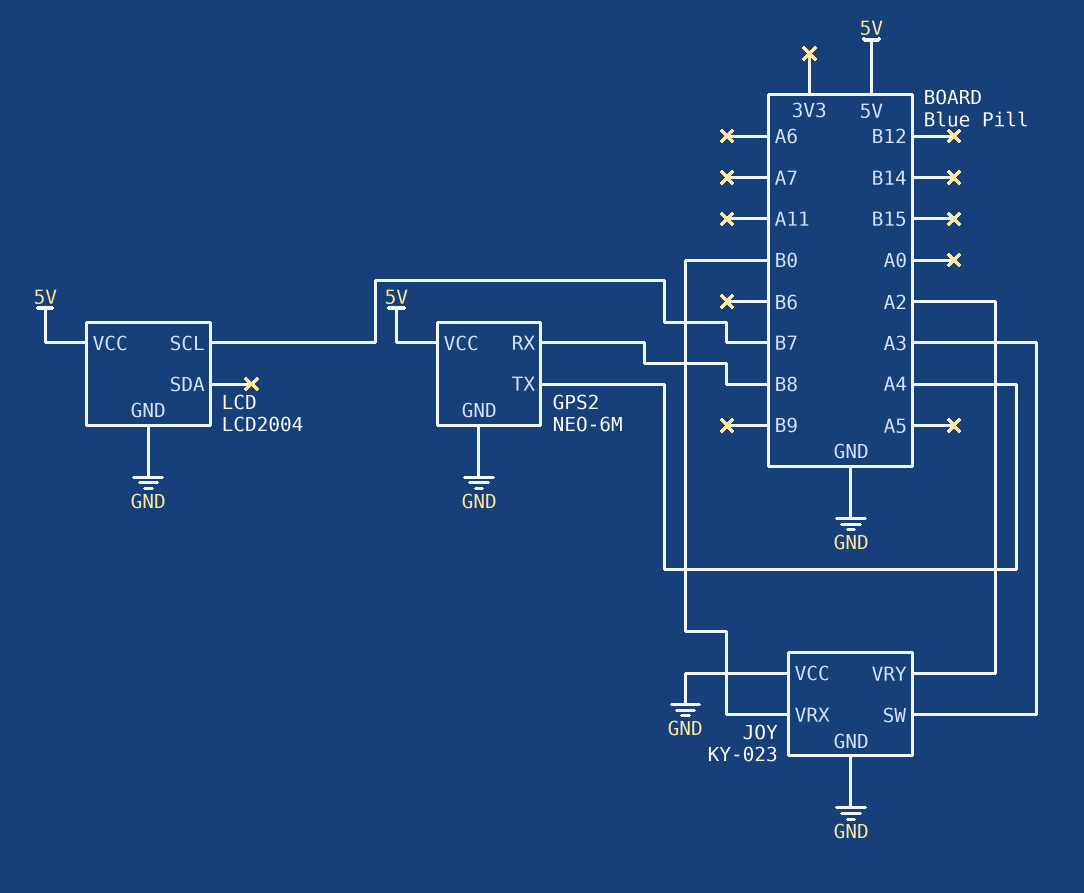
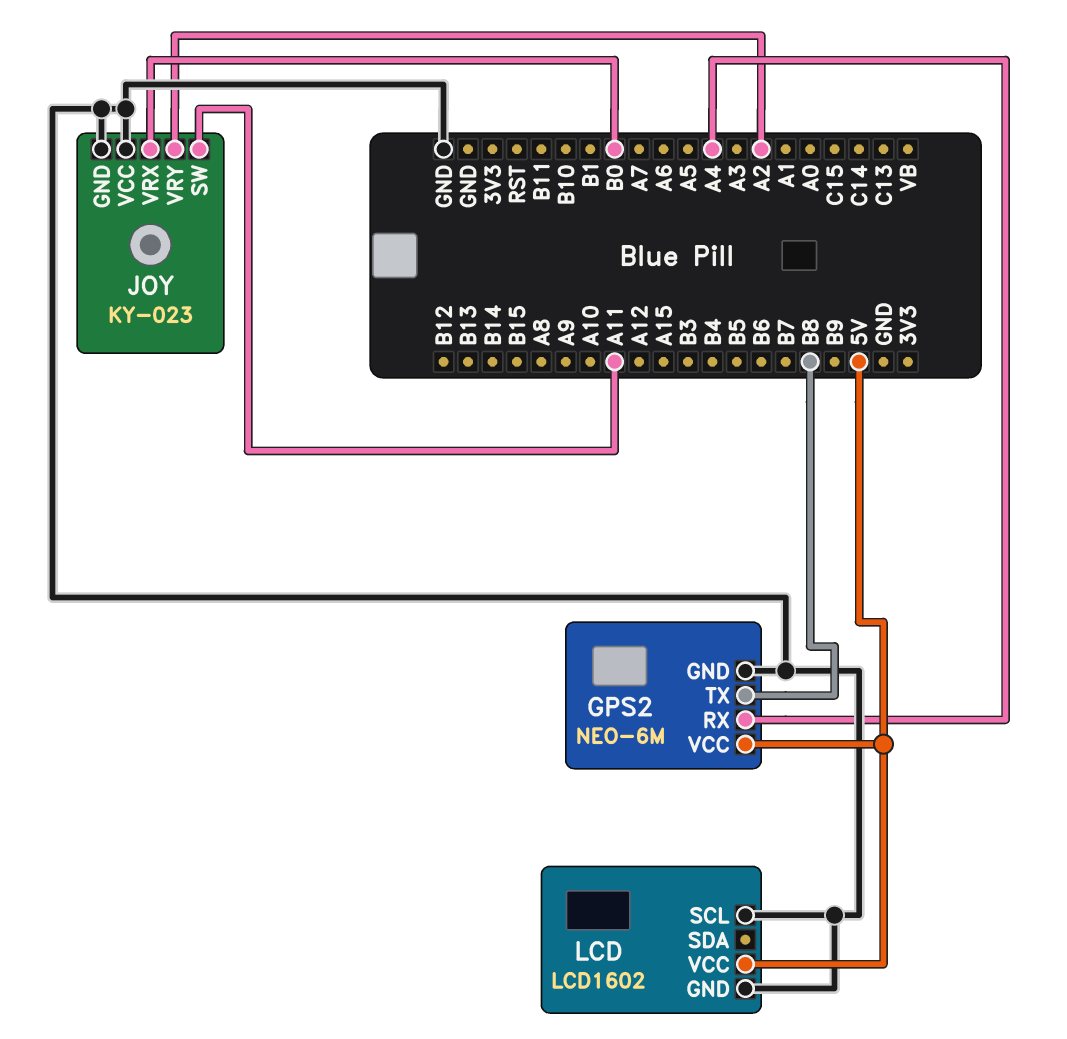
GPS2 pin RX: B8 -> A4
GPS2 pin TX: A4 -> B8
JOY pin SW: A3 -> A11
LCD: LCD2004 -> LCD1602
LCD pin SCL: B7 -> GND

